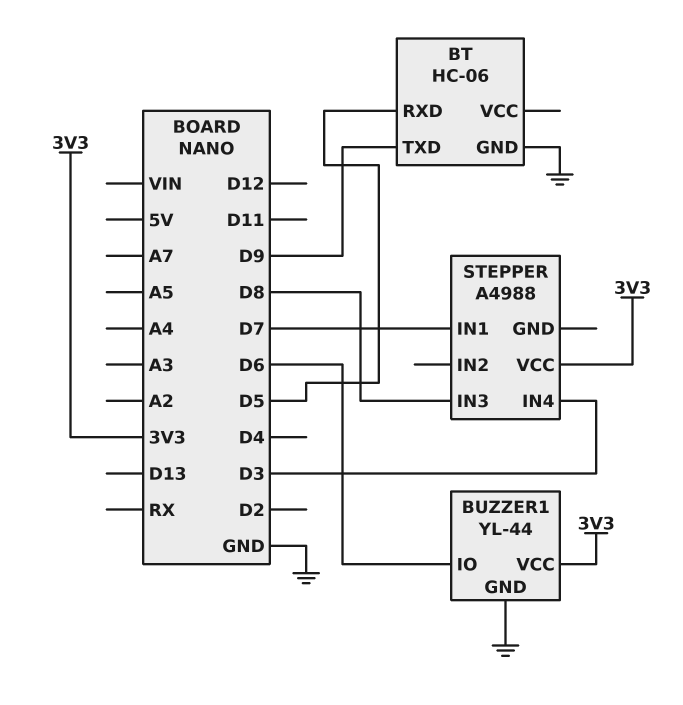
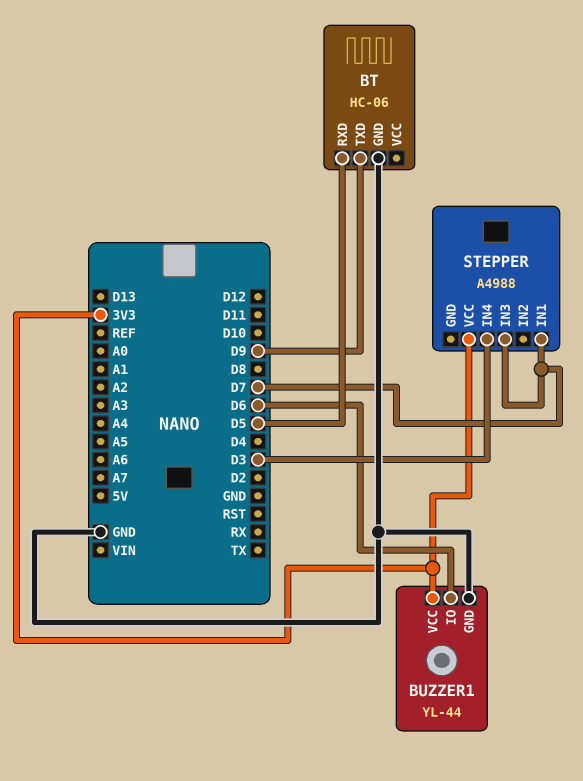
STEPPER pin IN3: D8 -> D7

